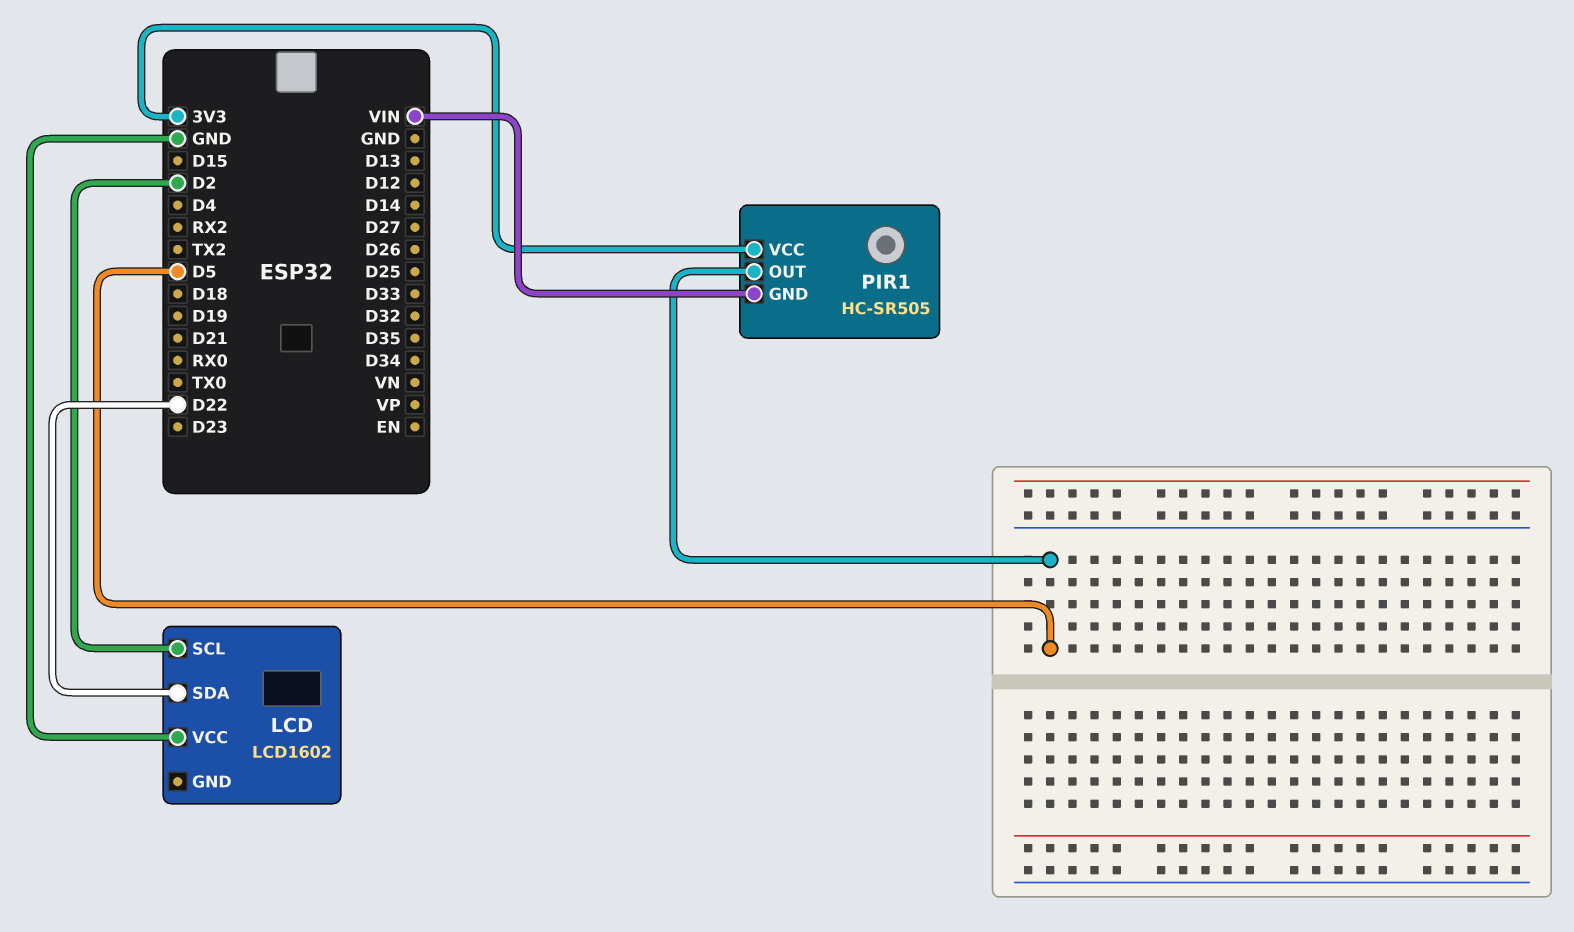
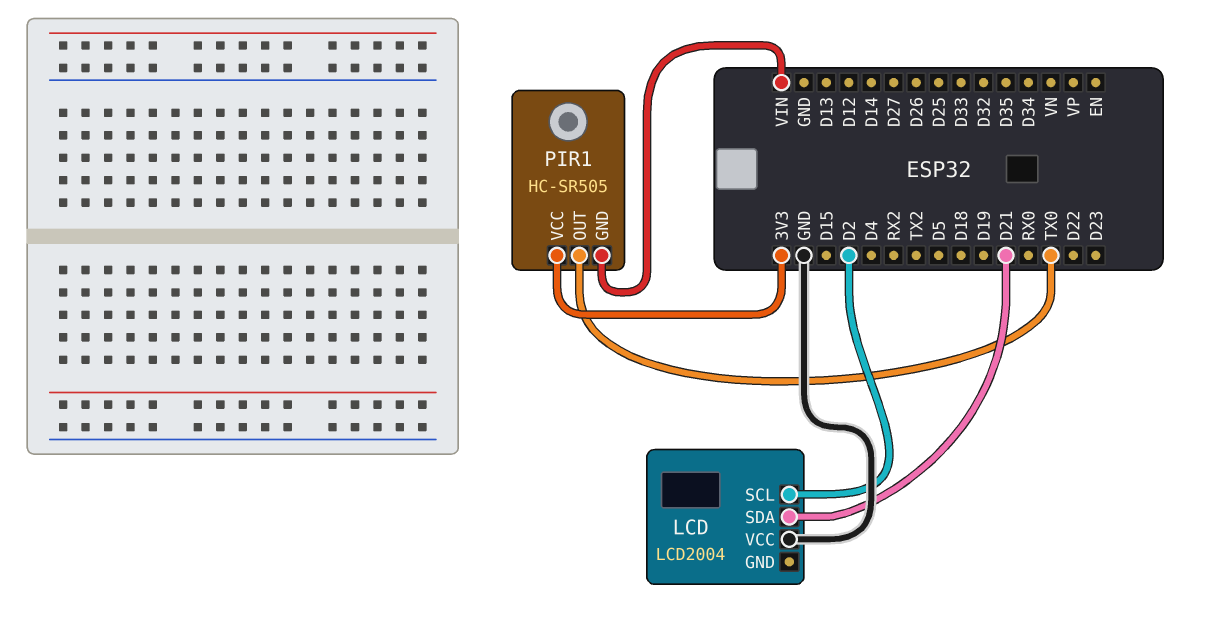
LCD: LCD1602 -> LCD2004
LCD pin SDA: D22 -> D21
PIR1 pin OUT: D5 -> TX0

